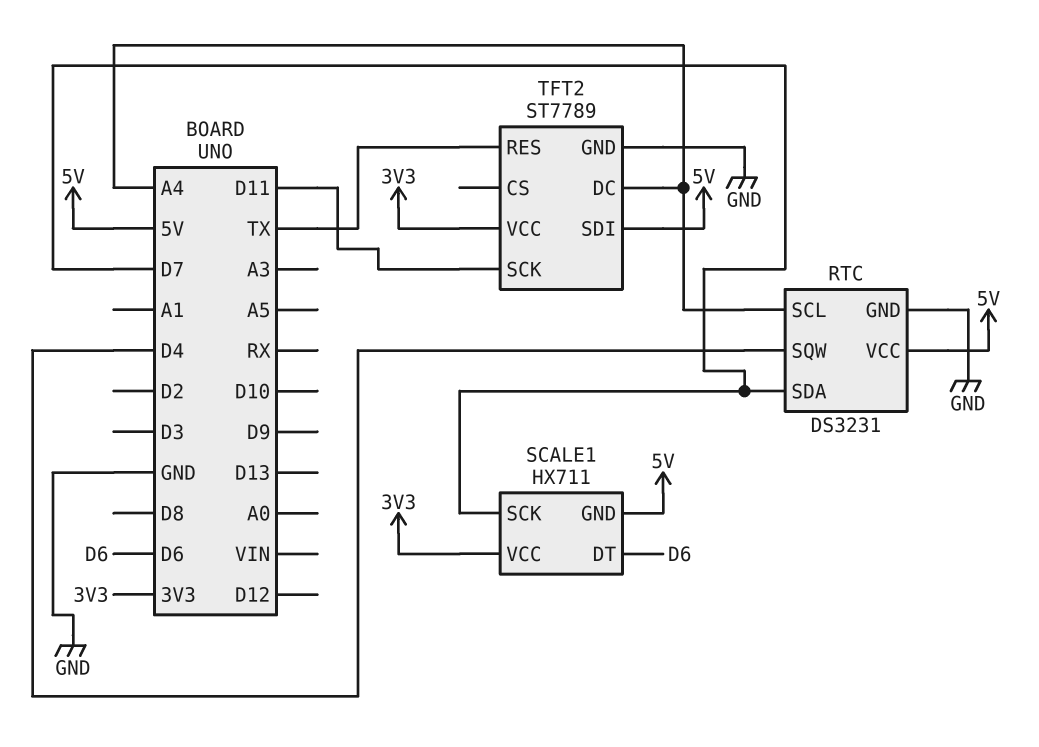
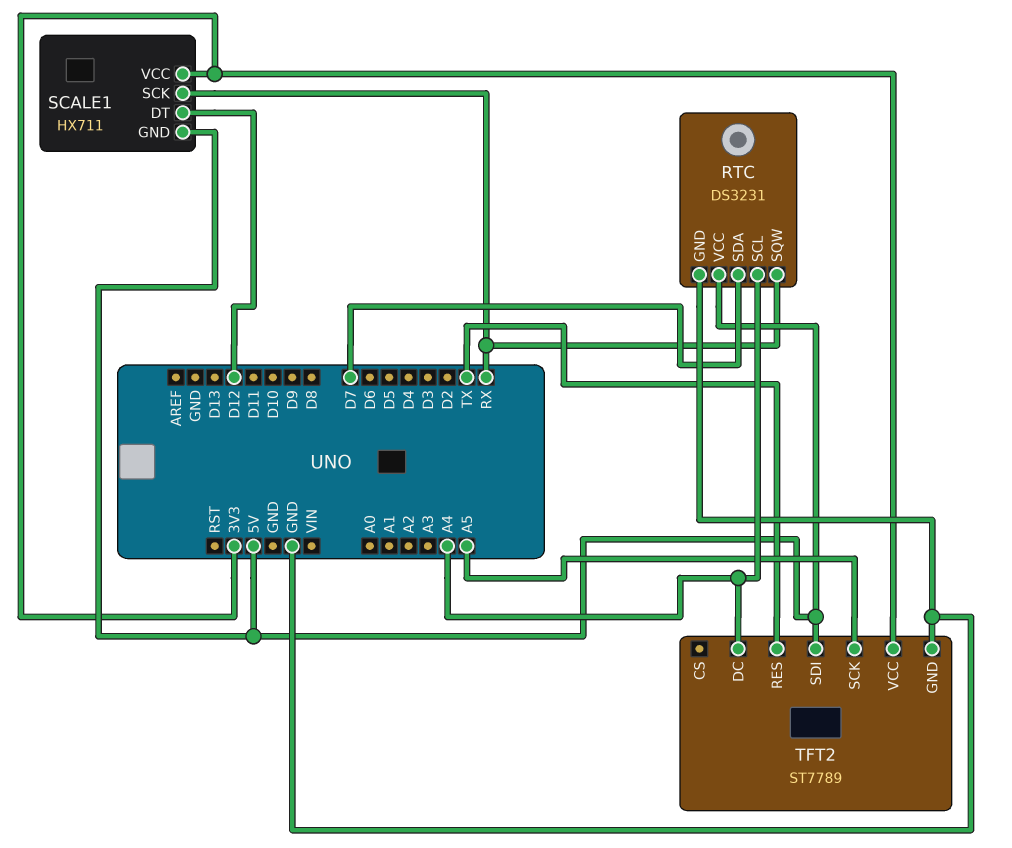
RTC pin SQW: D4 -> RX
SCALE1 pin DT: D6 -> D12
SCALE1 pin SCK: D7 -> RX
TFT2 pin SCK: D11 -> A5

